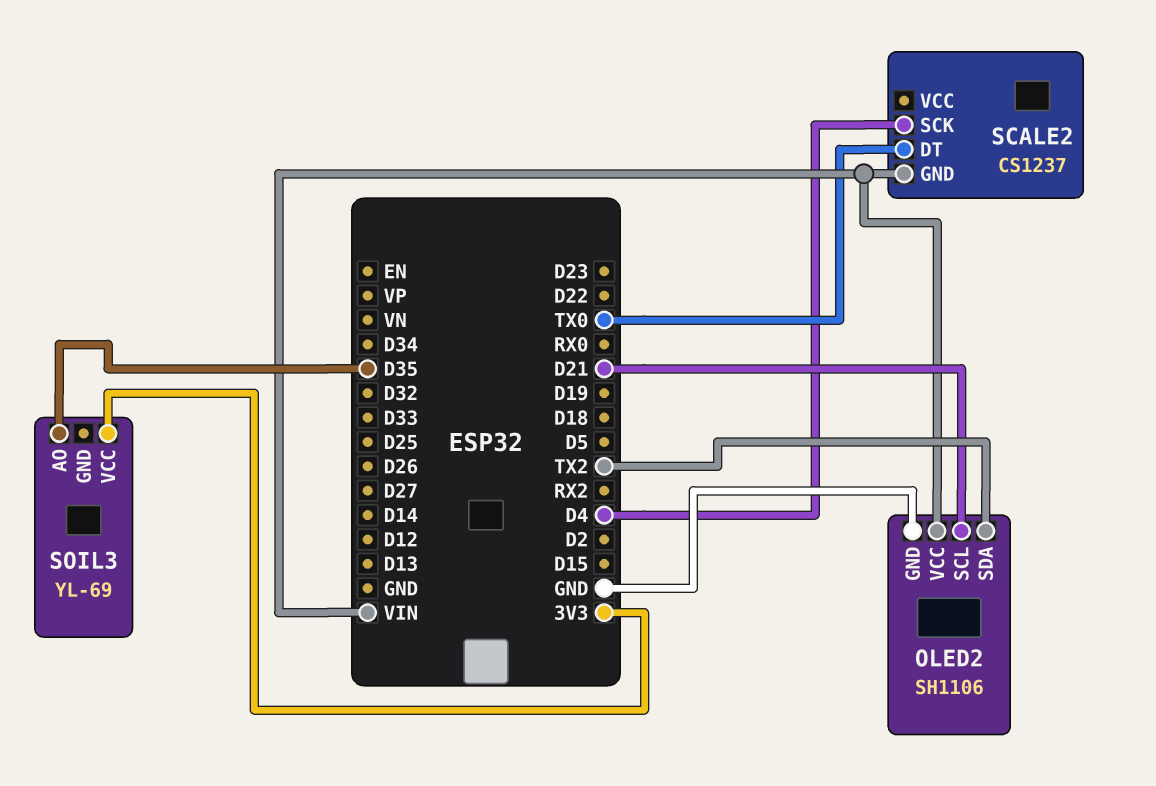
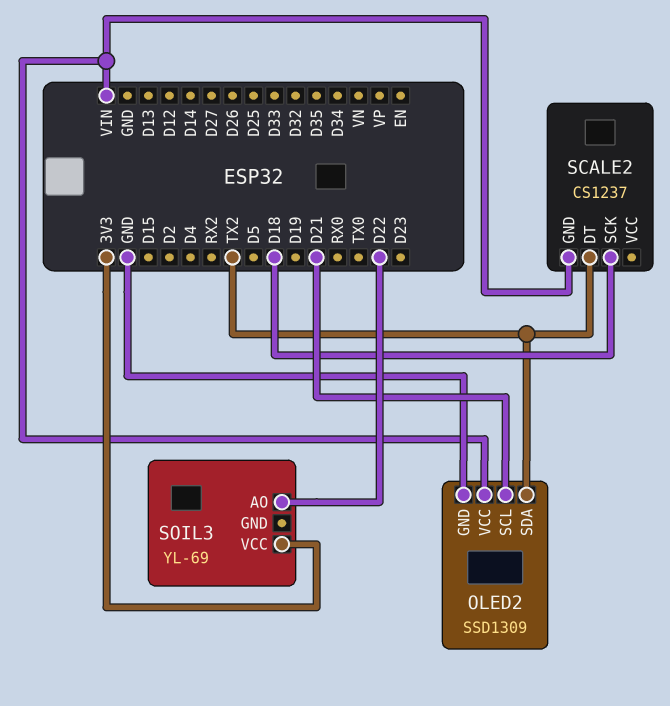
OLED2: SH1106 -> SSD1309
SCALE2 pin DT: TX0 -> TX2
SCALE2 pin SCK: D4 -> D18
SOIL3 pin AO: D35 -> D22

